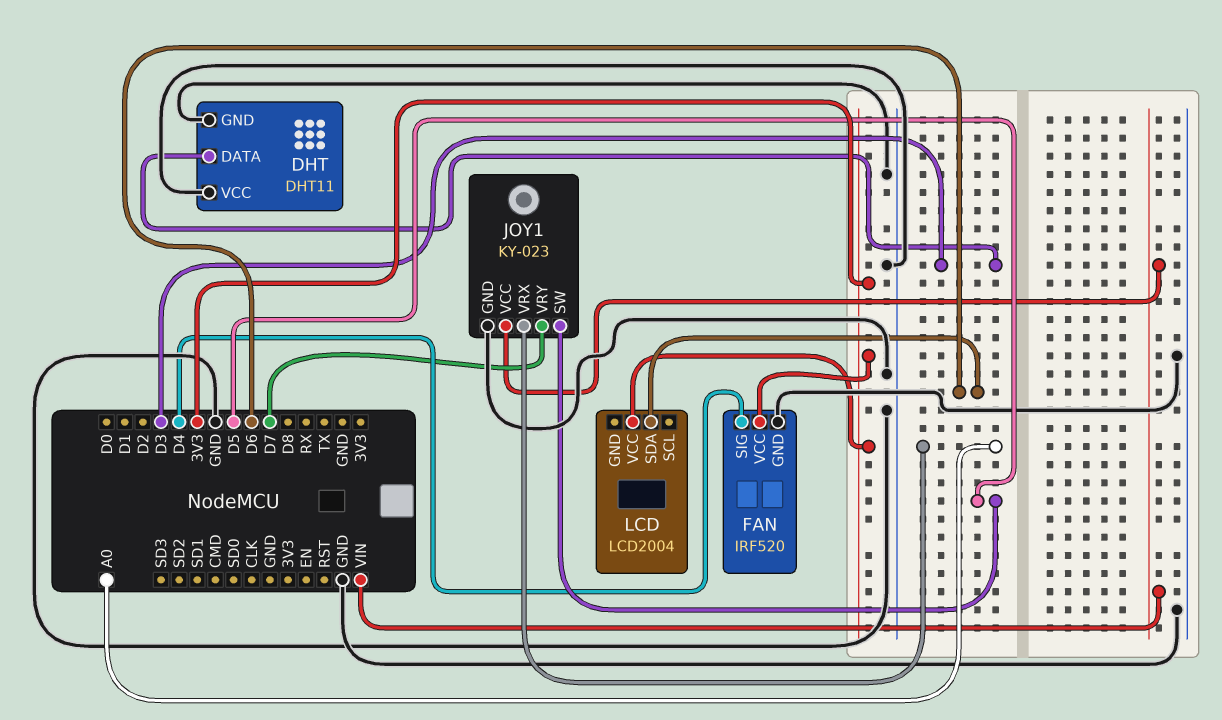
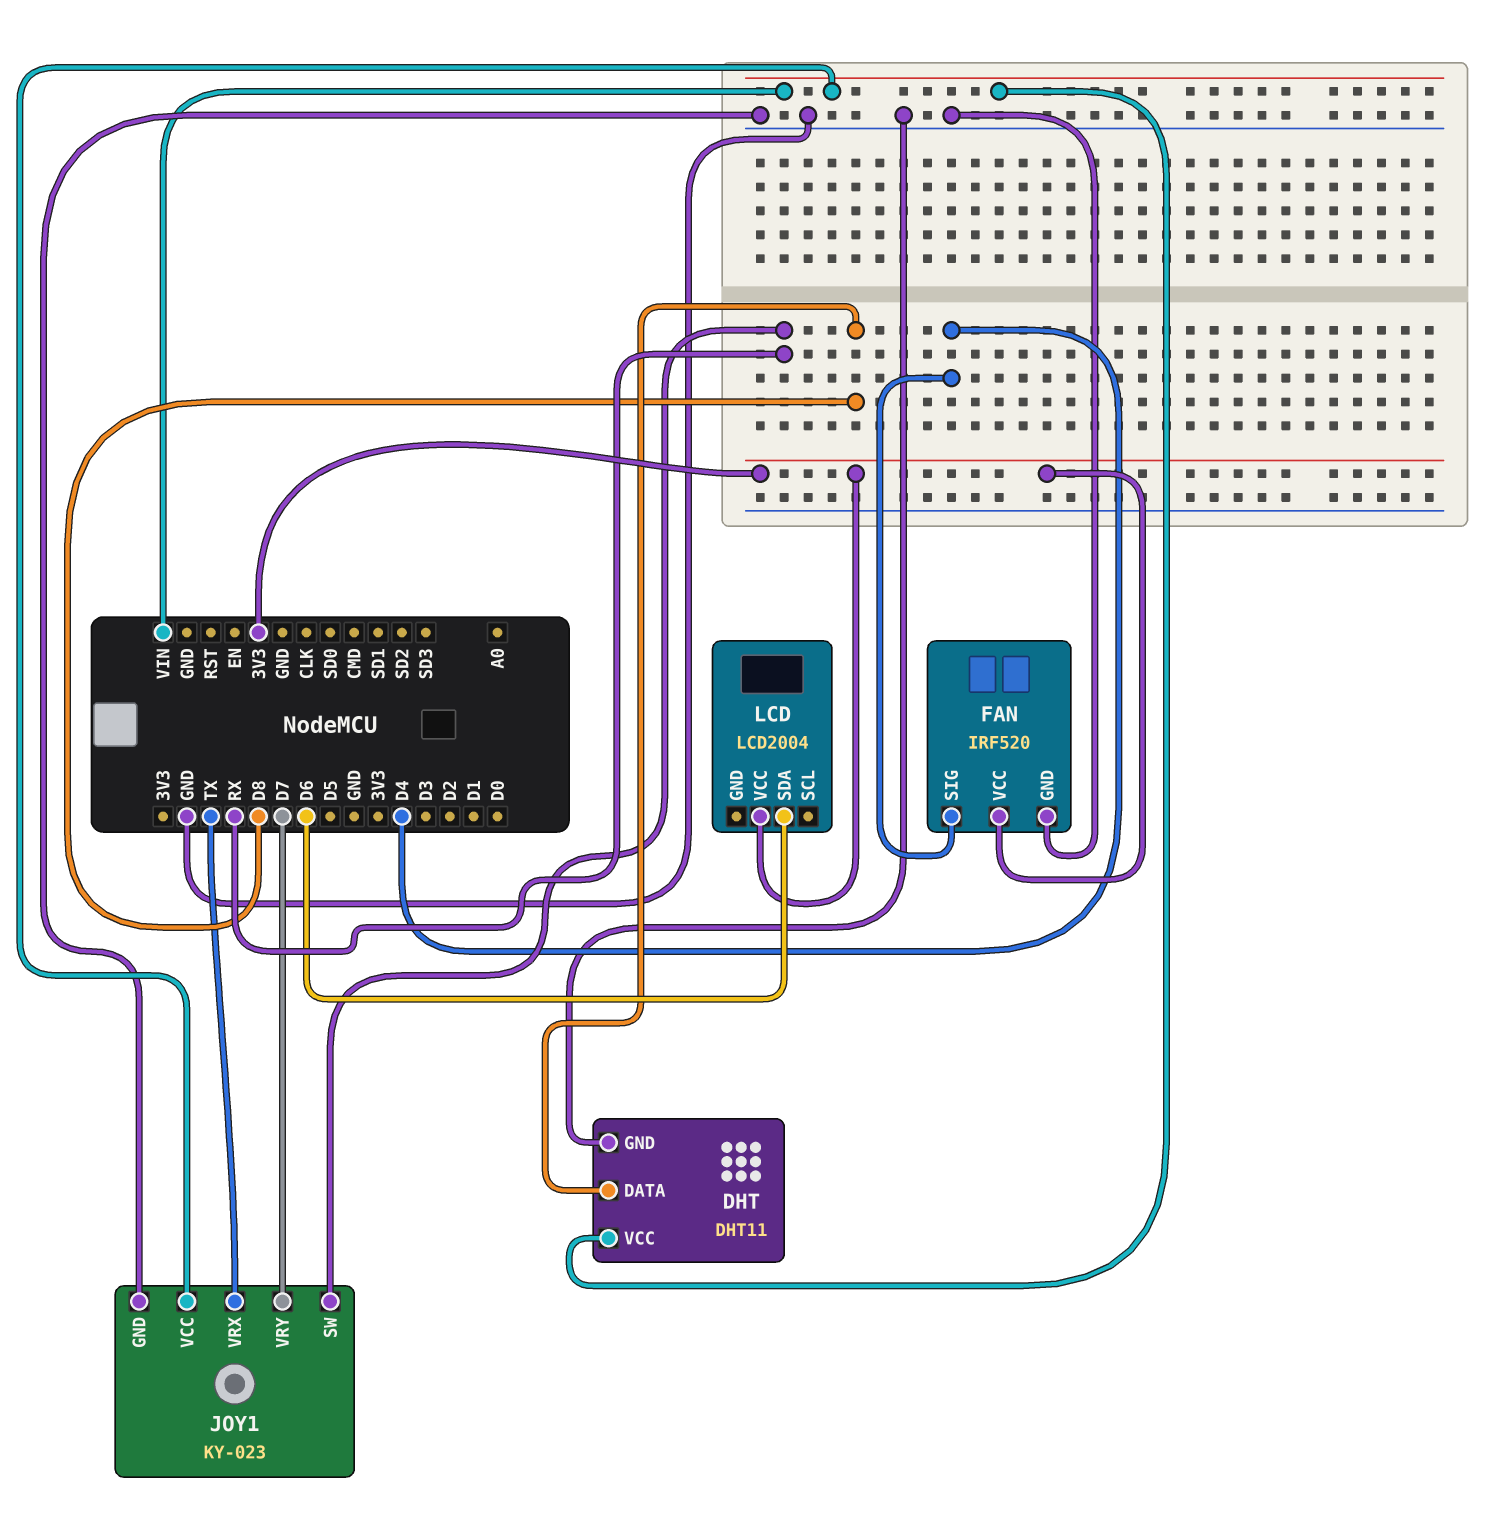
DHT pin DATA: D3 -> D8
DHT pin VCC: GND -> VIN
JOY1 pin SW: D5 -> RX
JOY1 pin VRX: A0 -> TX

